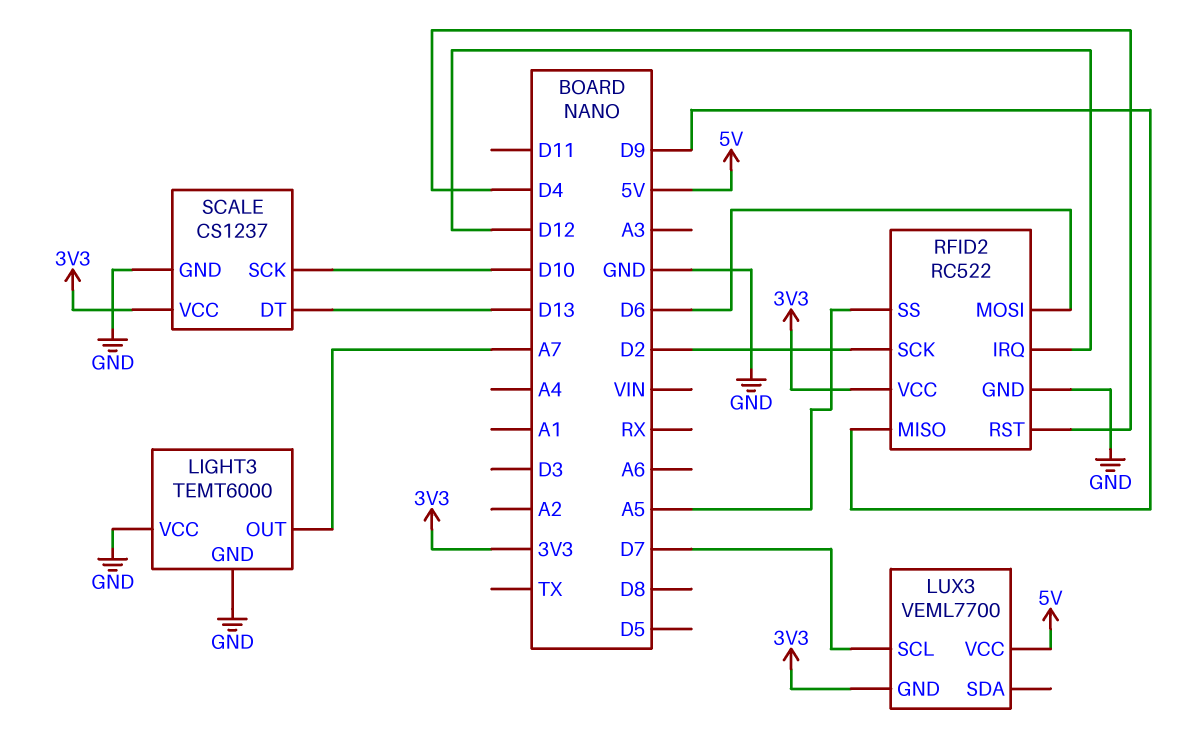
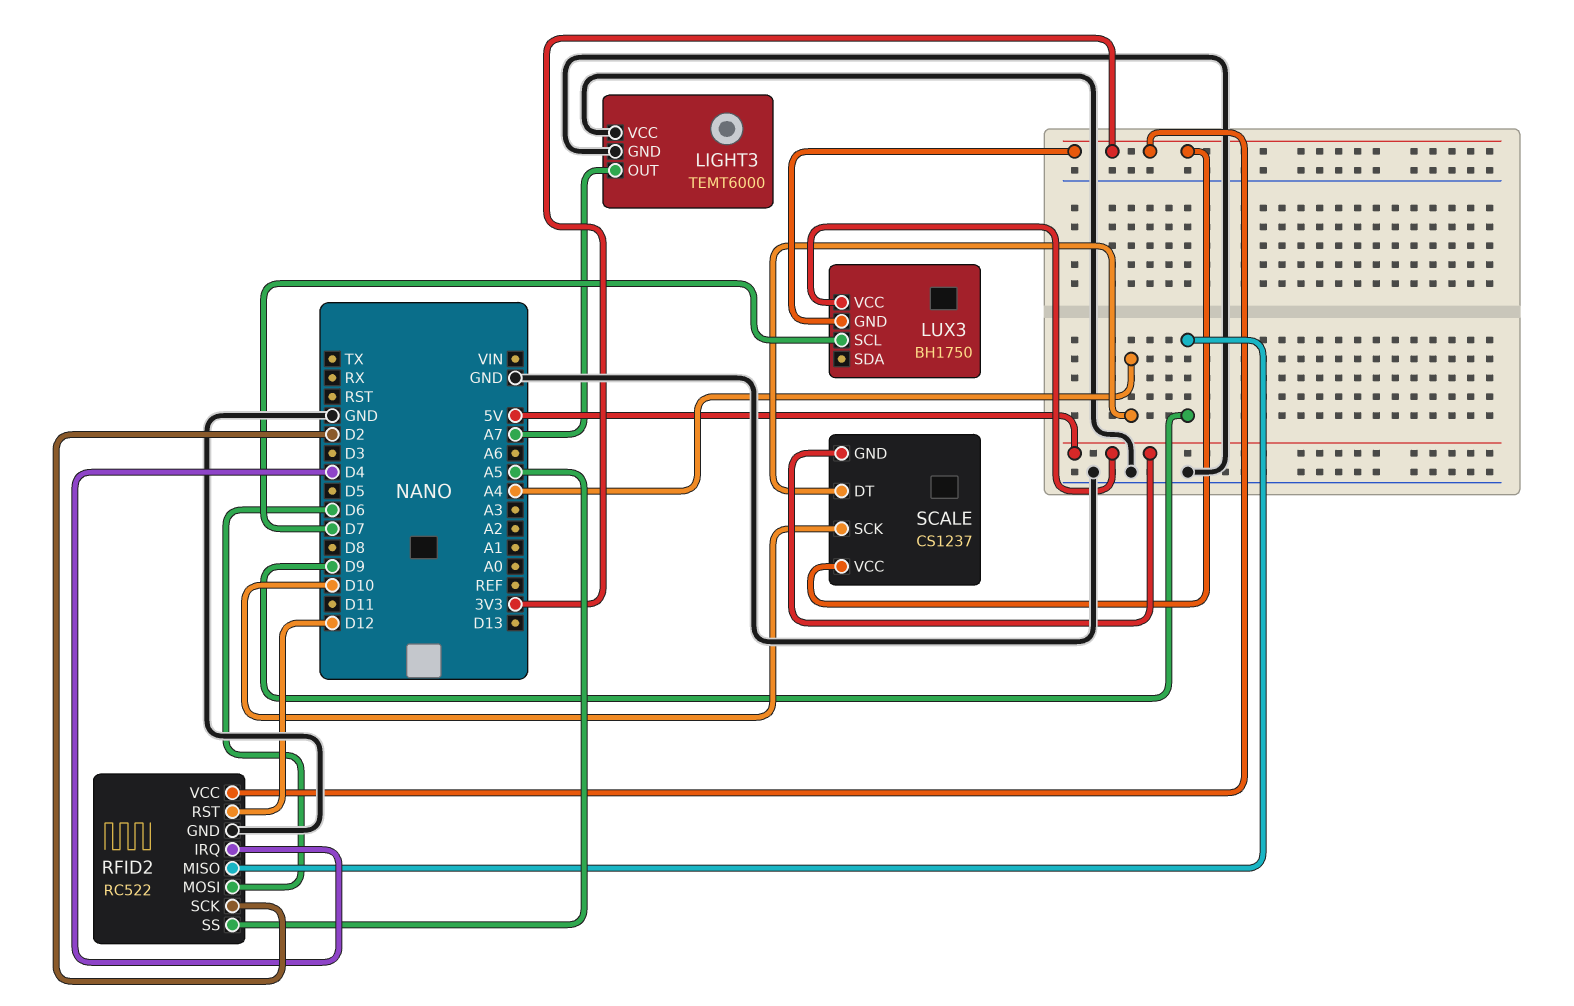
LUX3: VEML7700 -> BH1750
RFID2 pin IRQ: D12 -> D4
RFID2 pin RST: D4 -> D12
SCALE pin DT: D13 -> A4
SCALE pin GND: GND -> 5V

